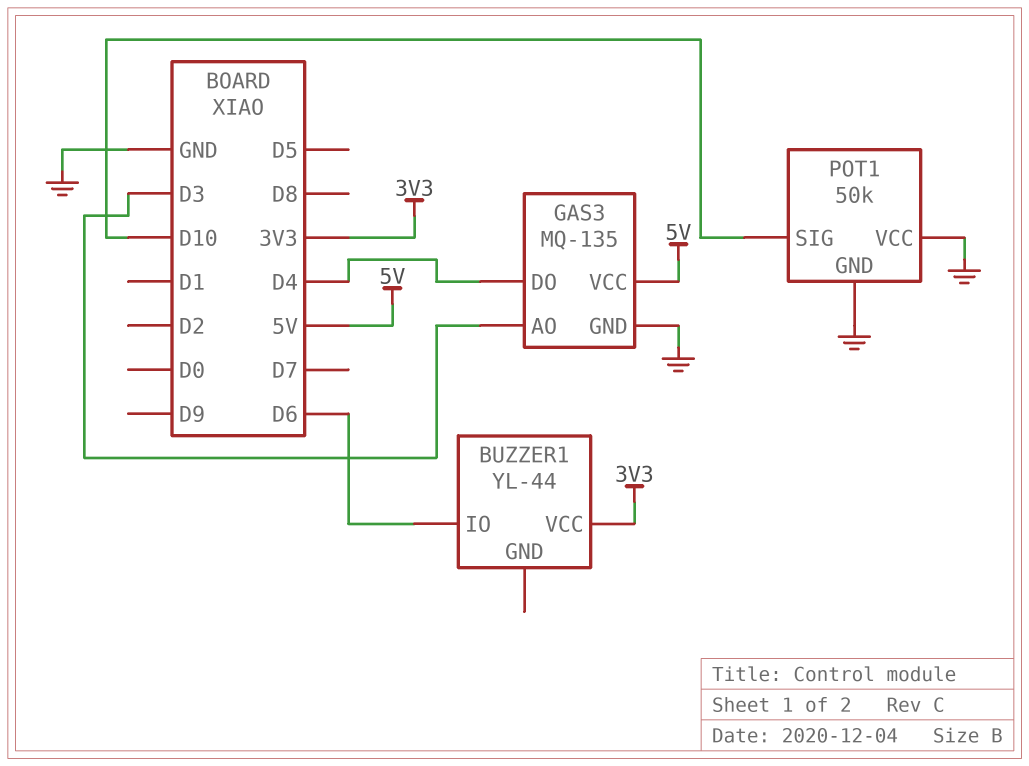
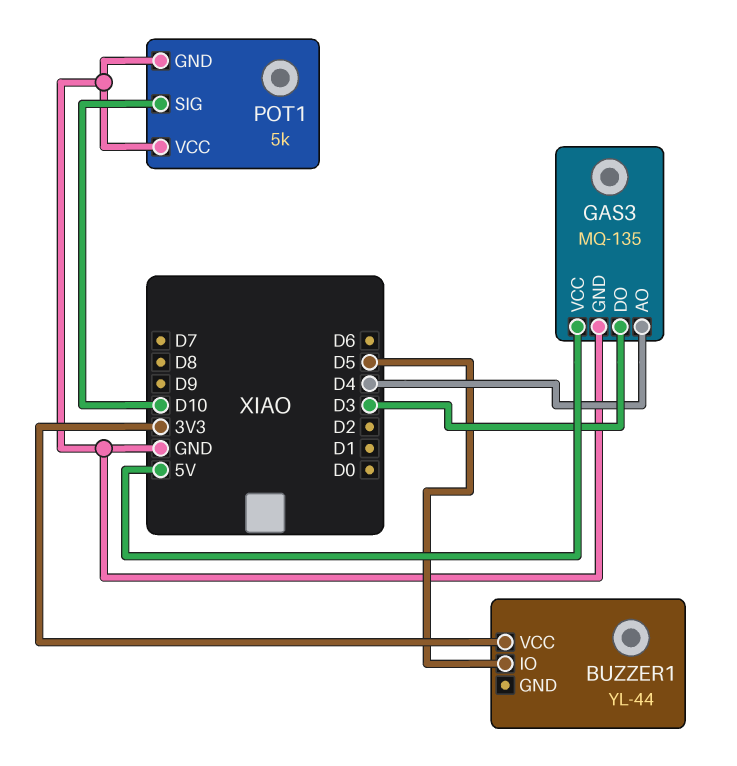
BUZZER1 pin IO: D6 -> D5
GAS3 pin AO: D3 -> D4
GAS3 pin DO: D4 -> D3
POT1: 50k -> 5k

